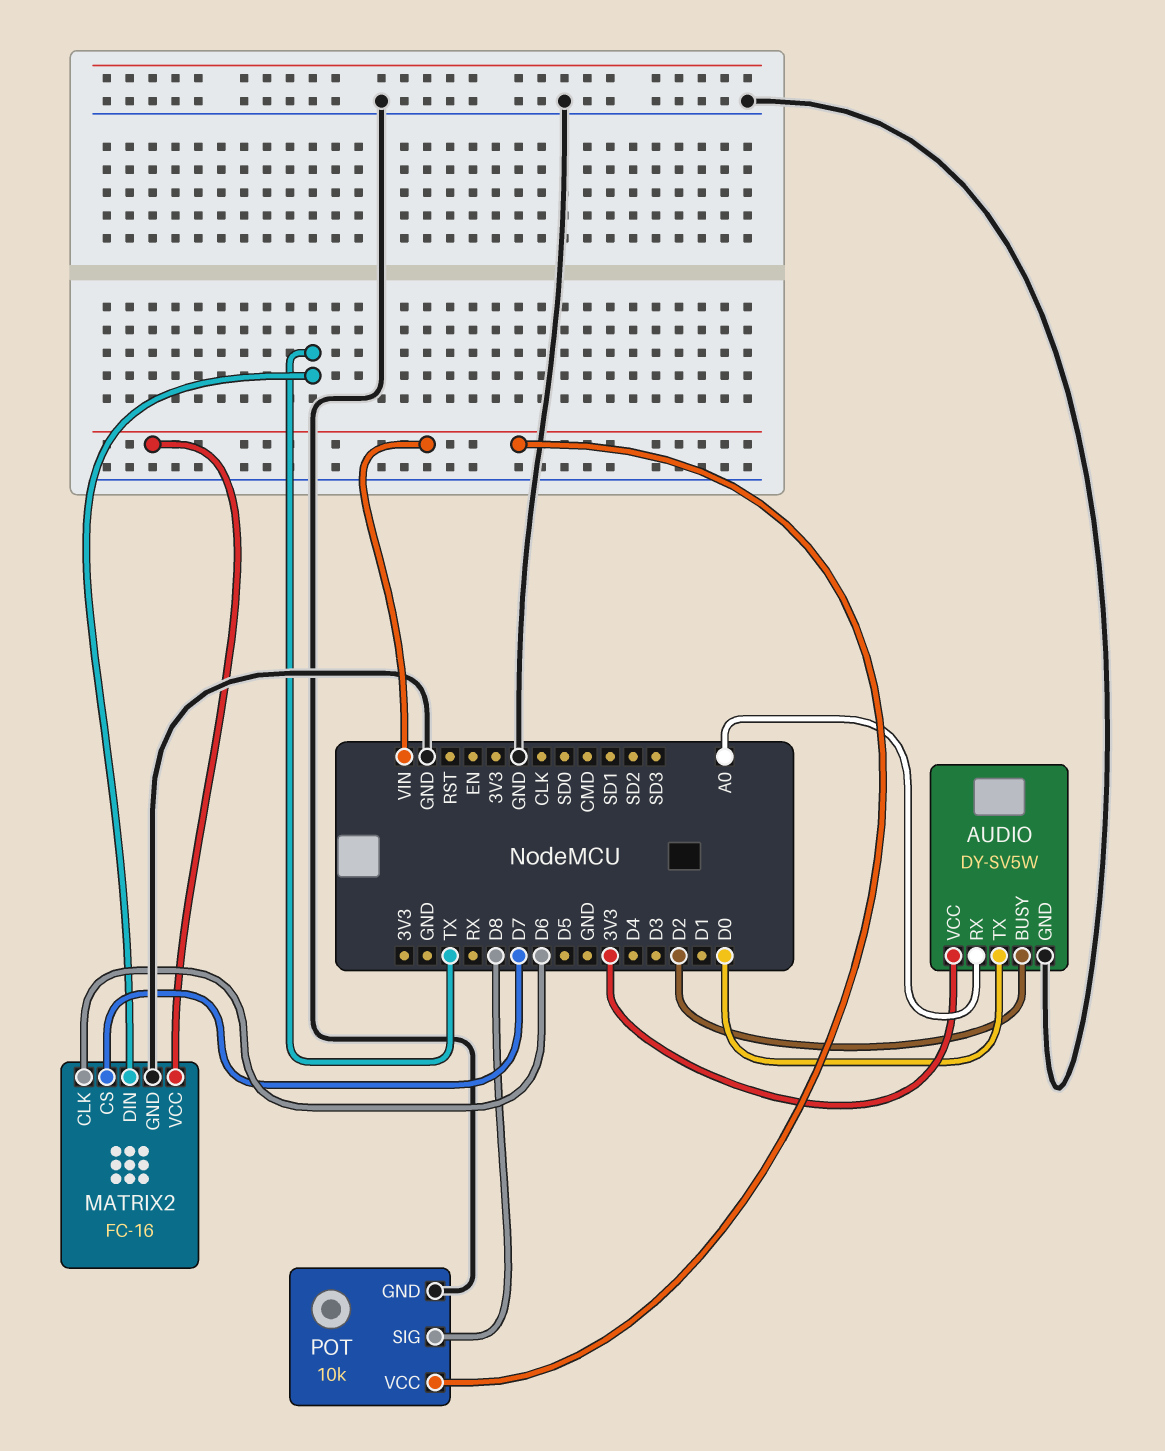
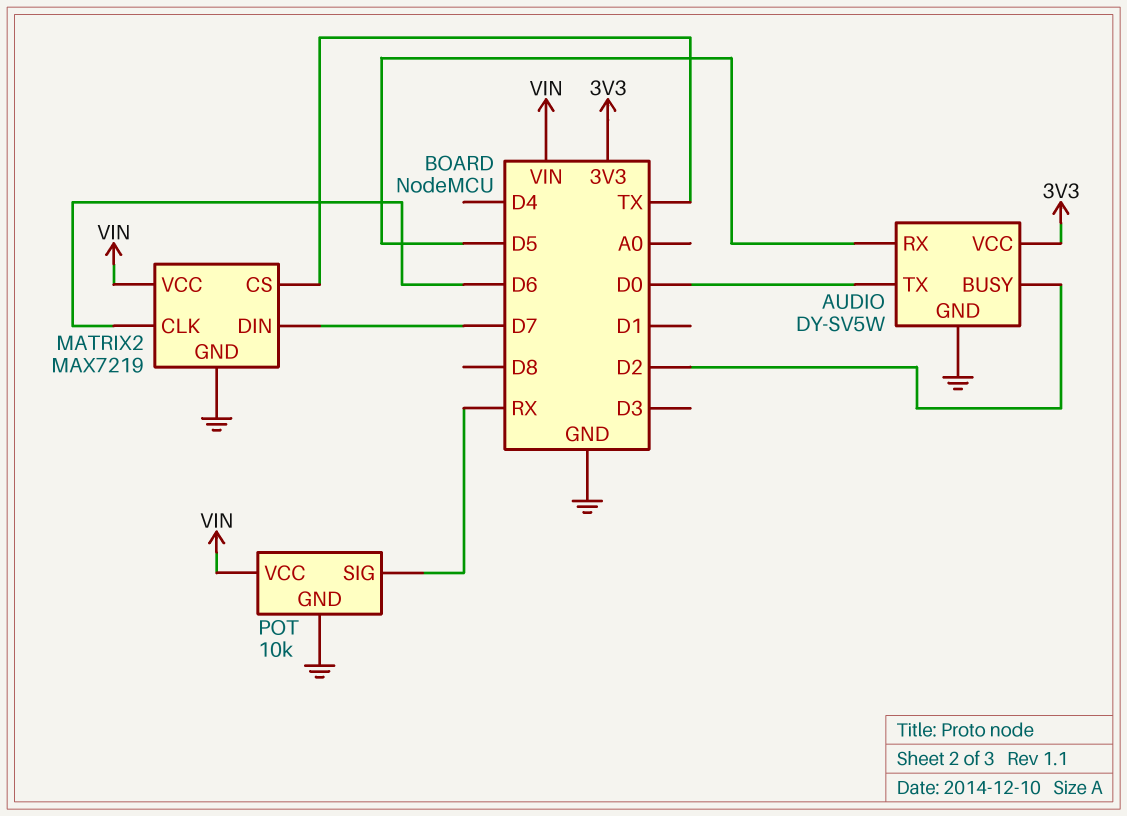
AUDIO pin RX: A0 -> D5
MATRIX2: FC-16 -> MAX7219
MATRIX2 pin CS: D7 -> TX
MATRIX2 pin DIN: TX -> D7
POT pin SIG: D8 -> RX

